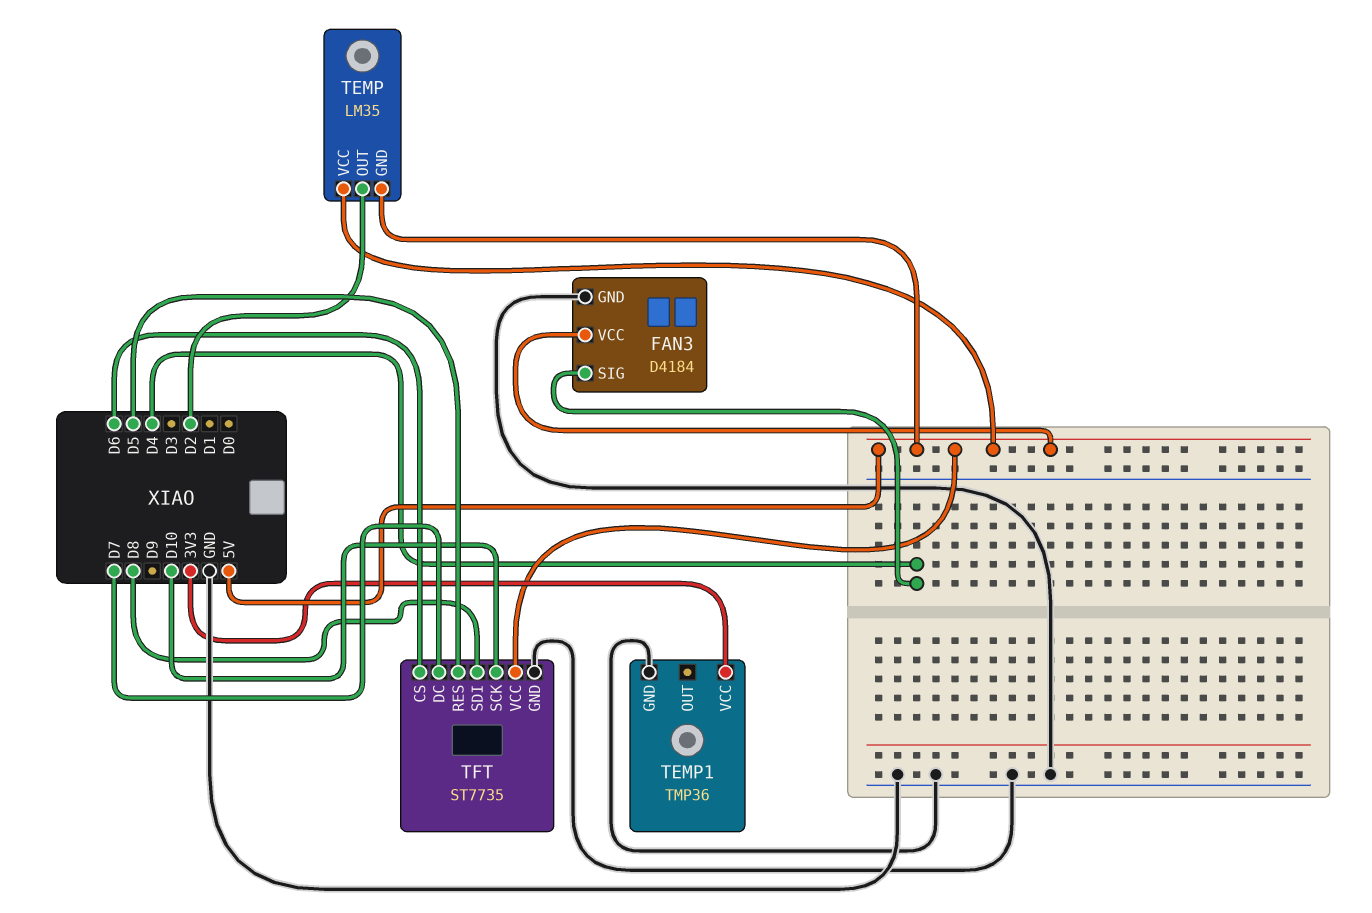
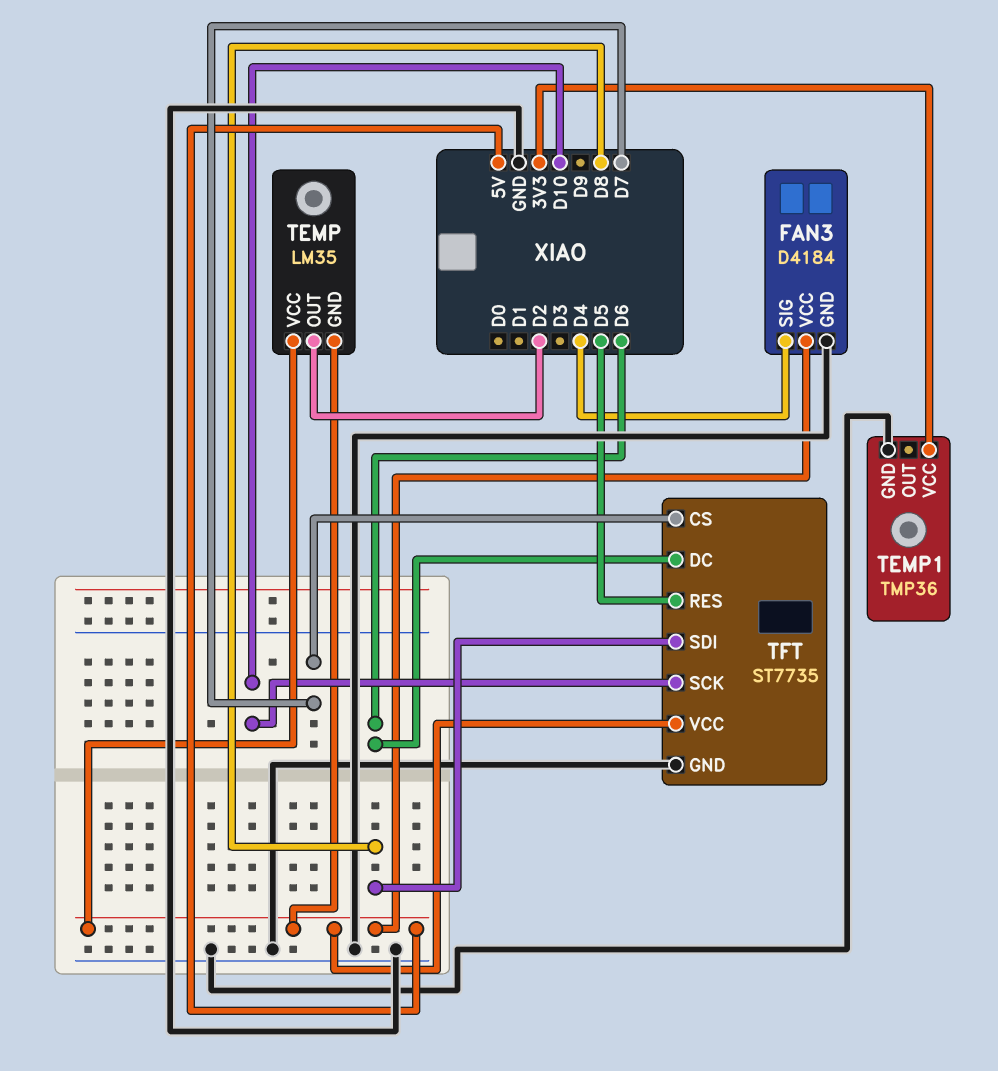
TFT pin CS: D6 -> D7
TFT pin DC: D7 -> D6

